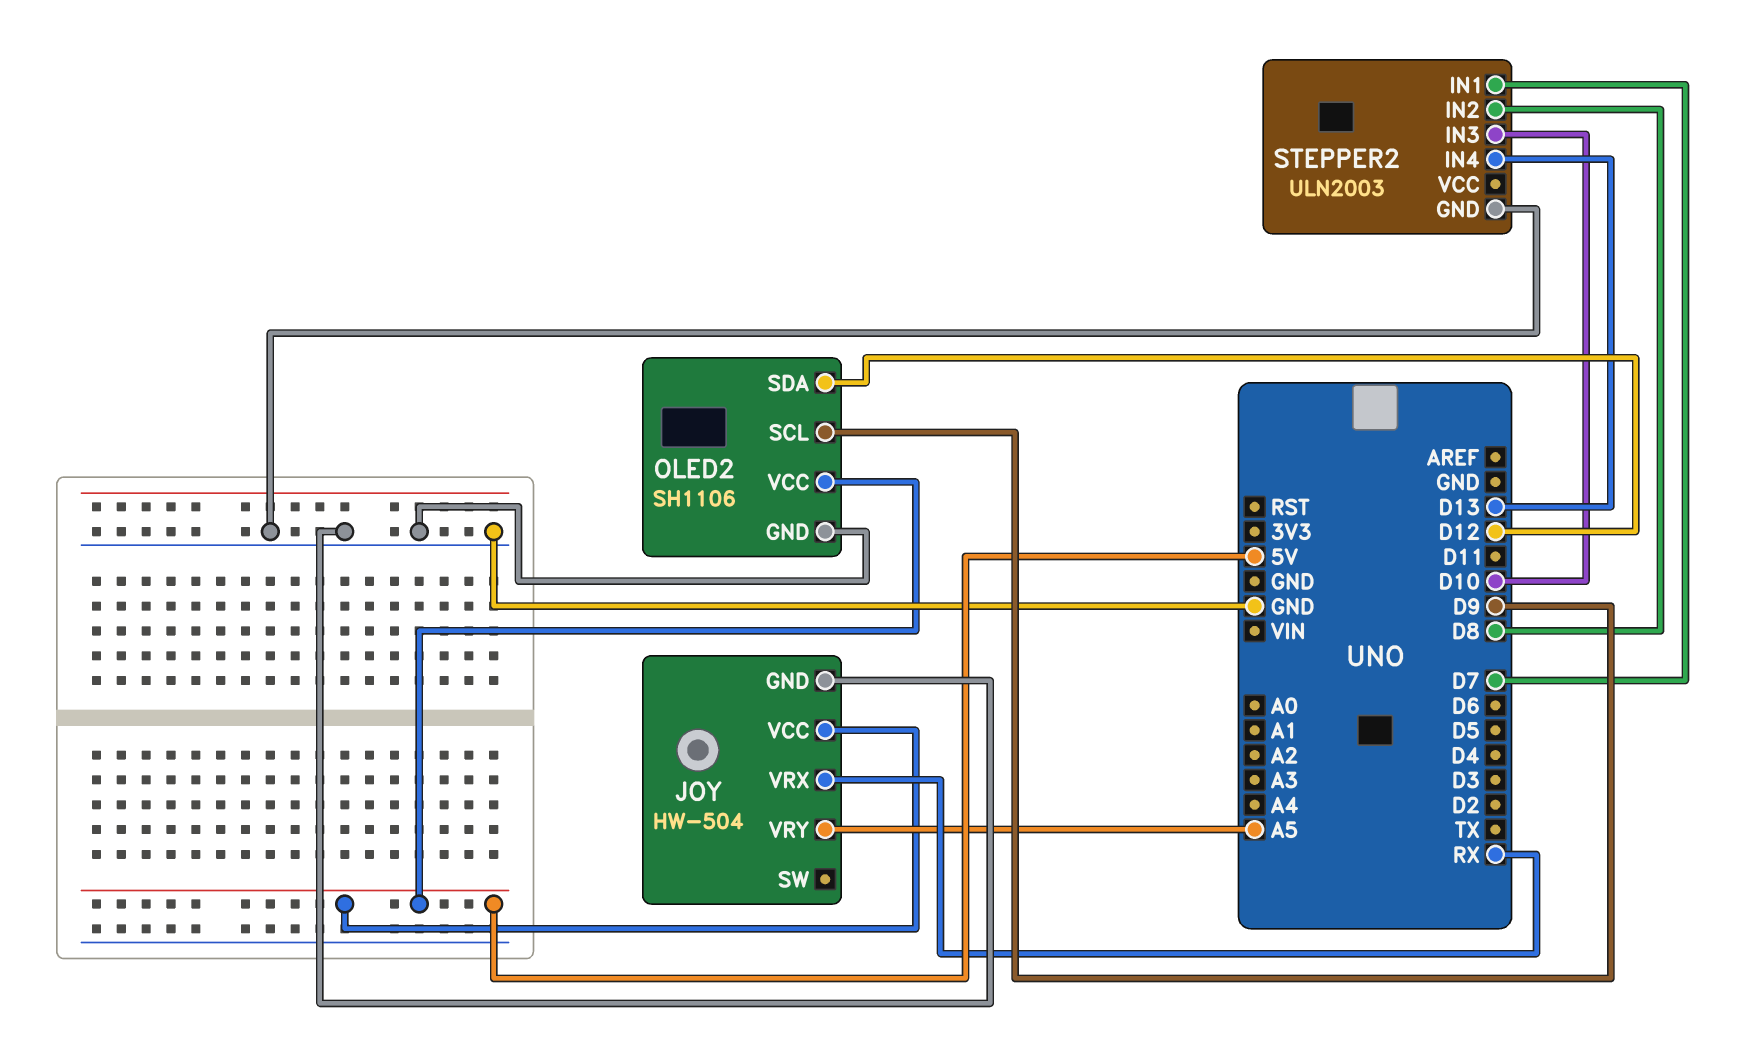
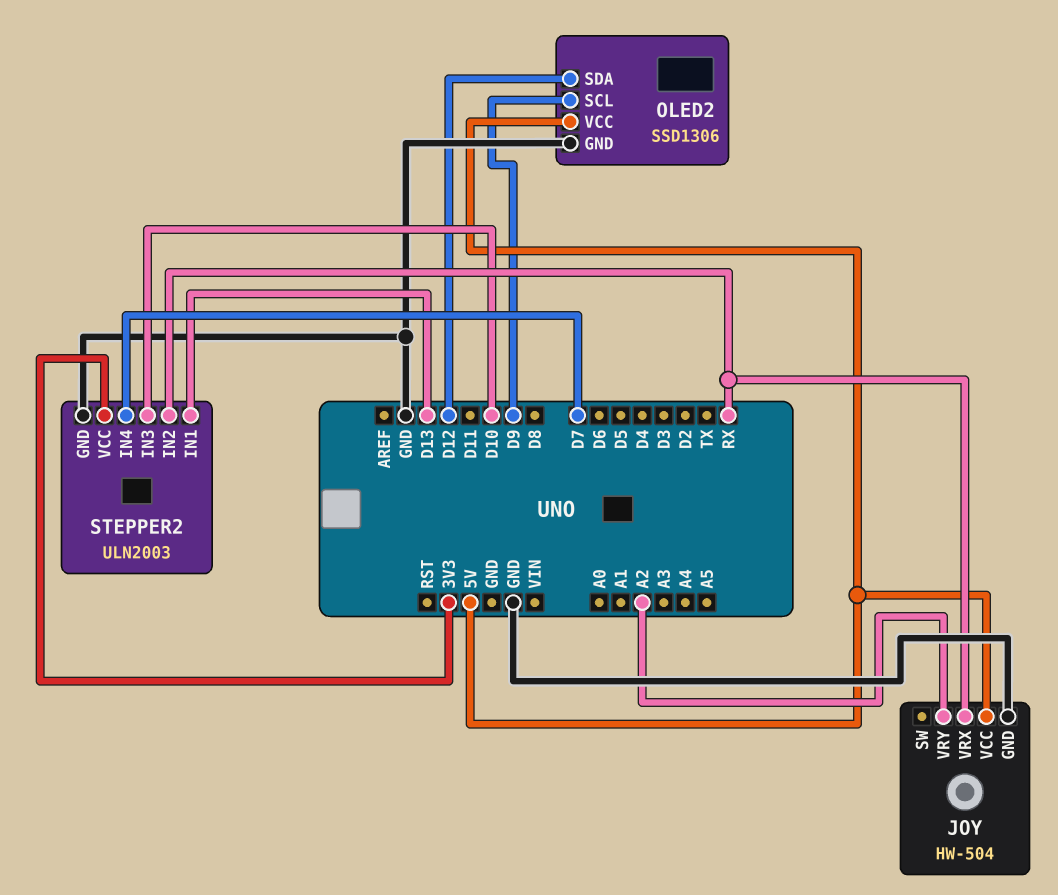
JOY pin VRY: A5 -> A2
OLED2: SH1106 -> SSD1306
STEPPER2 pin IN1: D7 -> D13
STEPPER2 pin IN2: D8 -> RX
STEPPER2 pin IN4: D13 -> D7
STEPPER2 pin VCC: none -> 3V3

